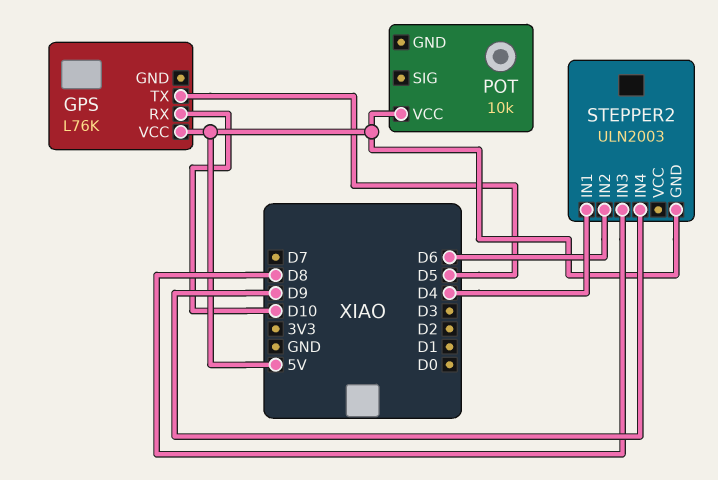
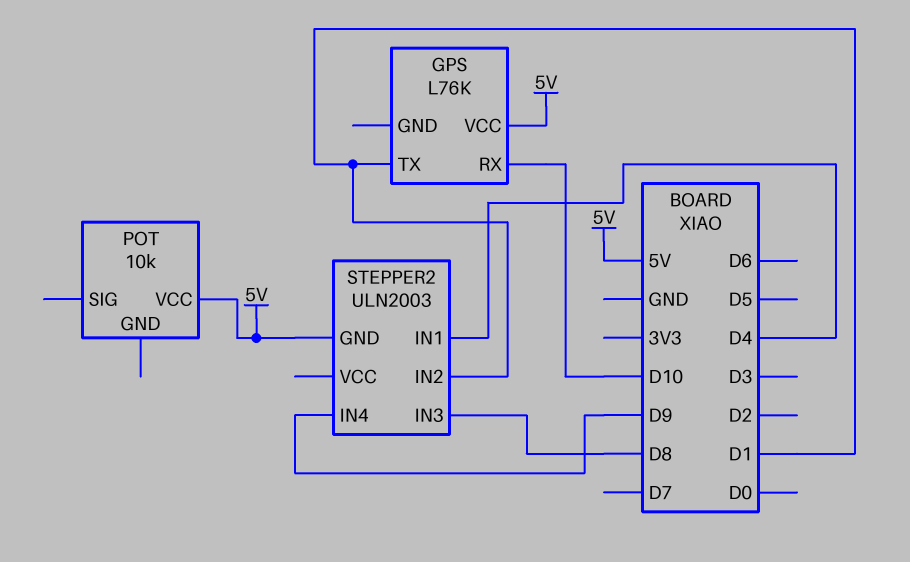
GPS pin TX: D5 -> D1
STEPPER2 pin IN2: D6 -> D1

